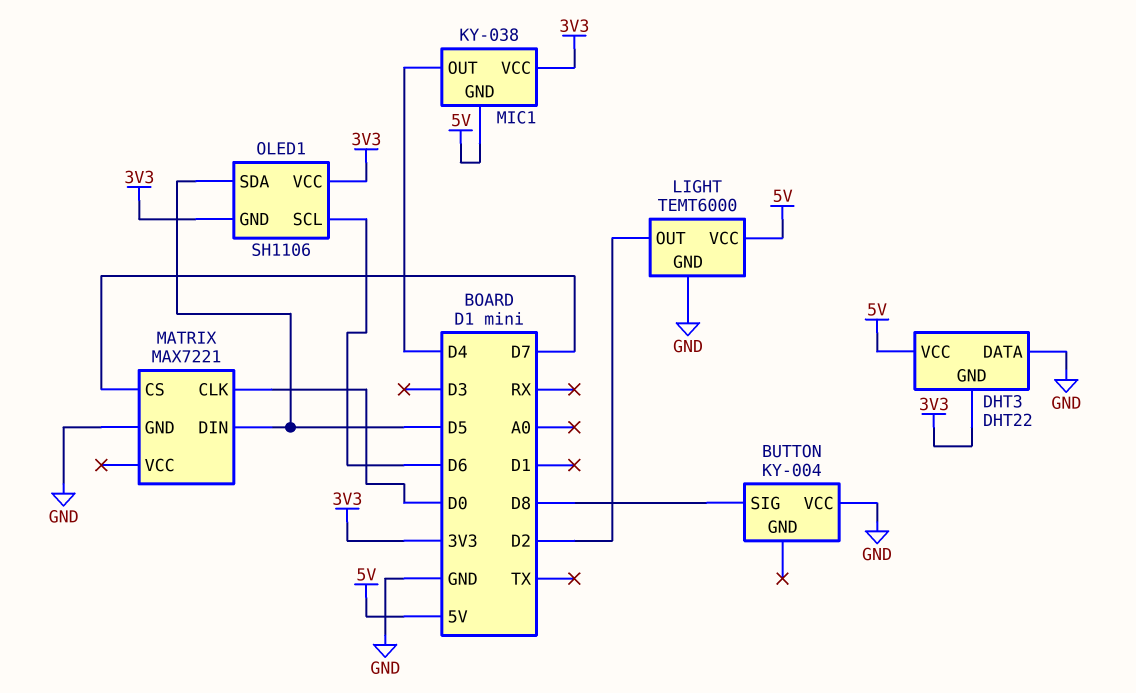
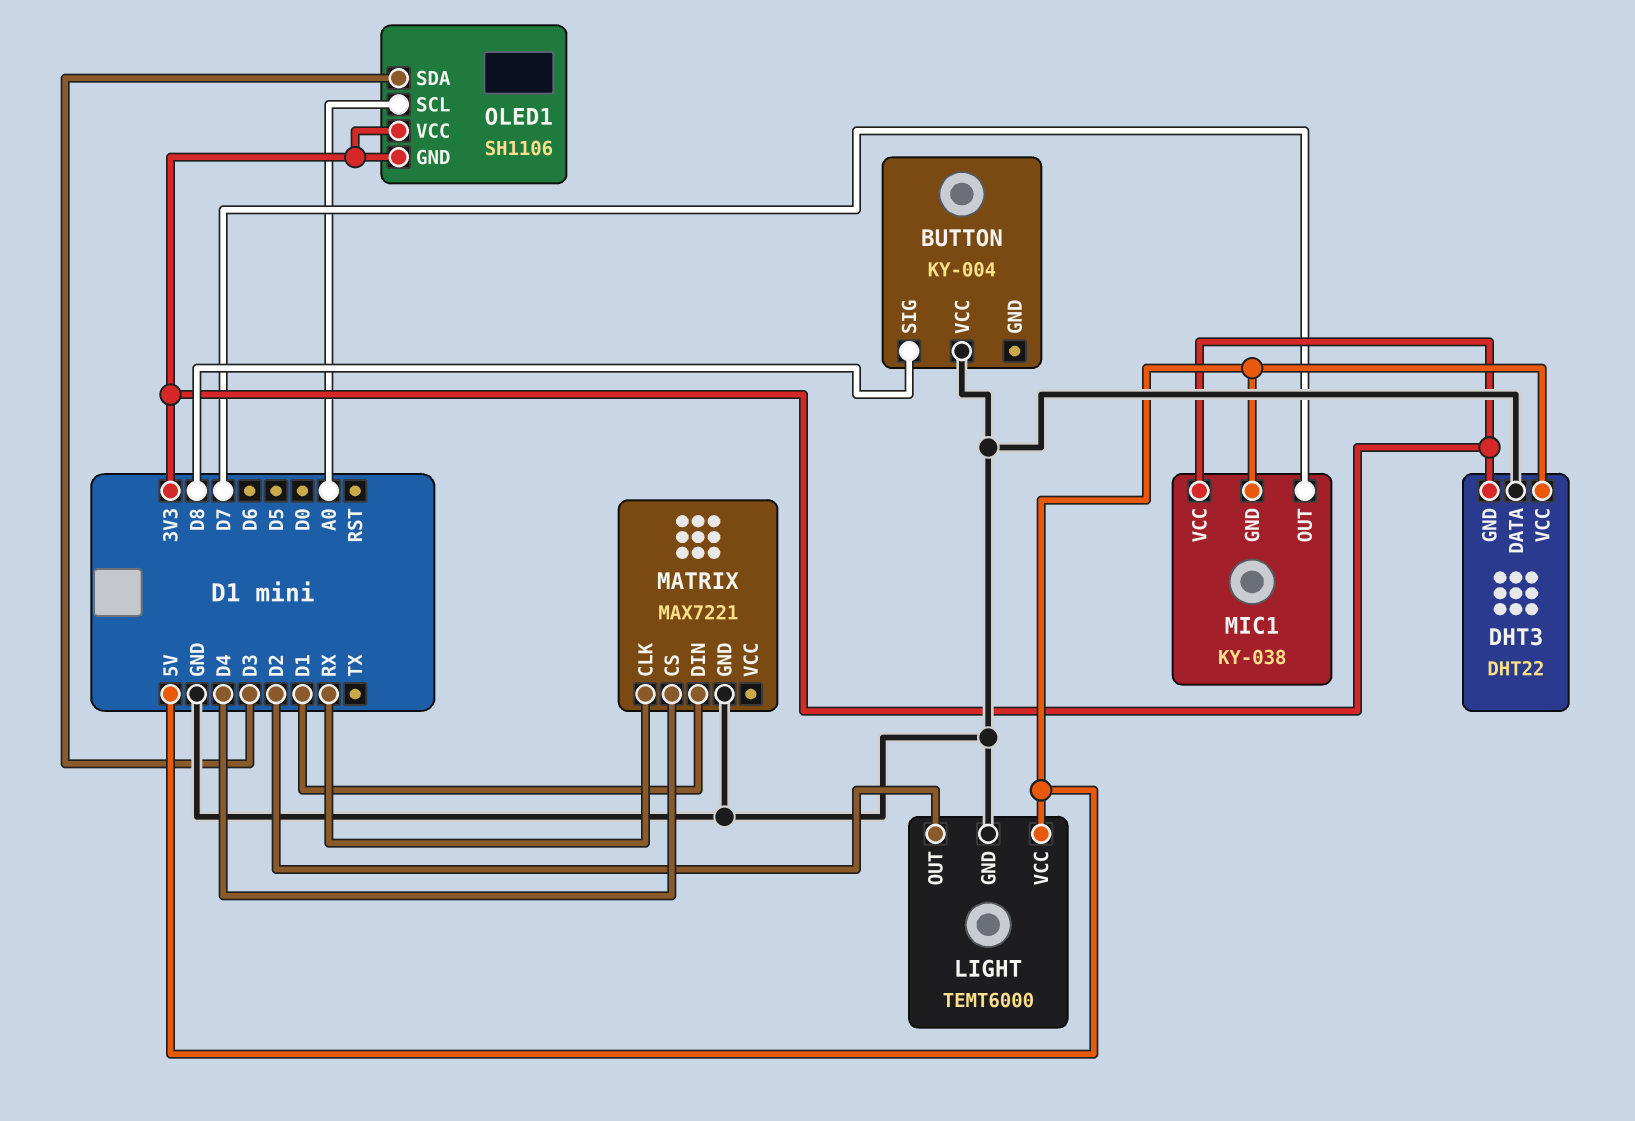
MATRIX pin CLK: D0 -> RX
MATRIX pin CS: D7 -> D4
MATRIX pin DIN: D5 -> D1
MIC1 pin OUT: D4 -> D7
OLED1 pin SCL: D6 -> A0
OLED1 pin SDA: D5 -> D3

